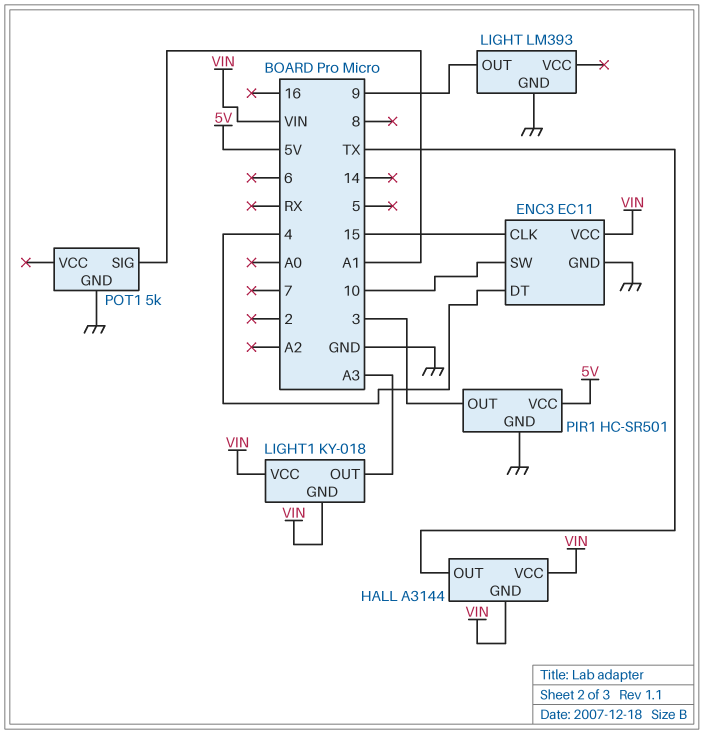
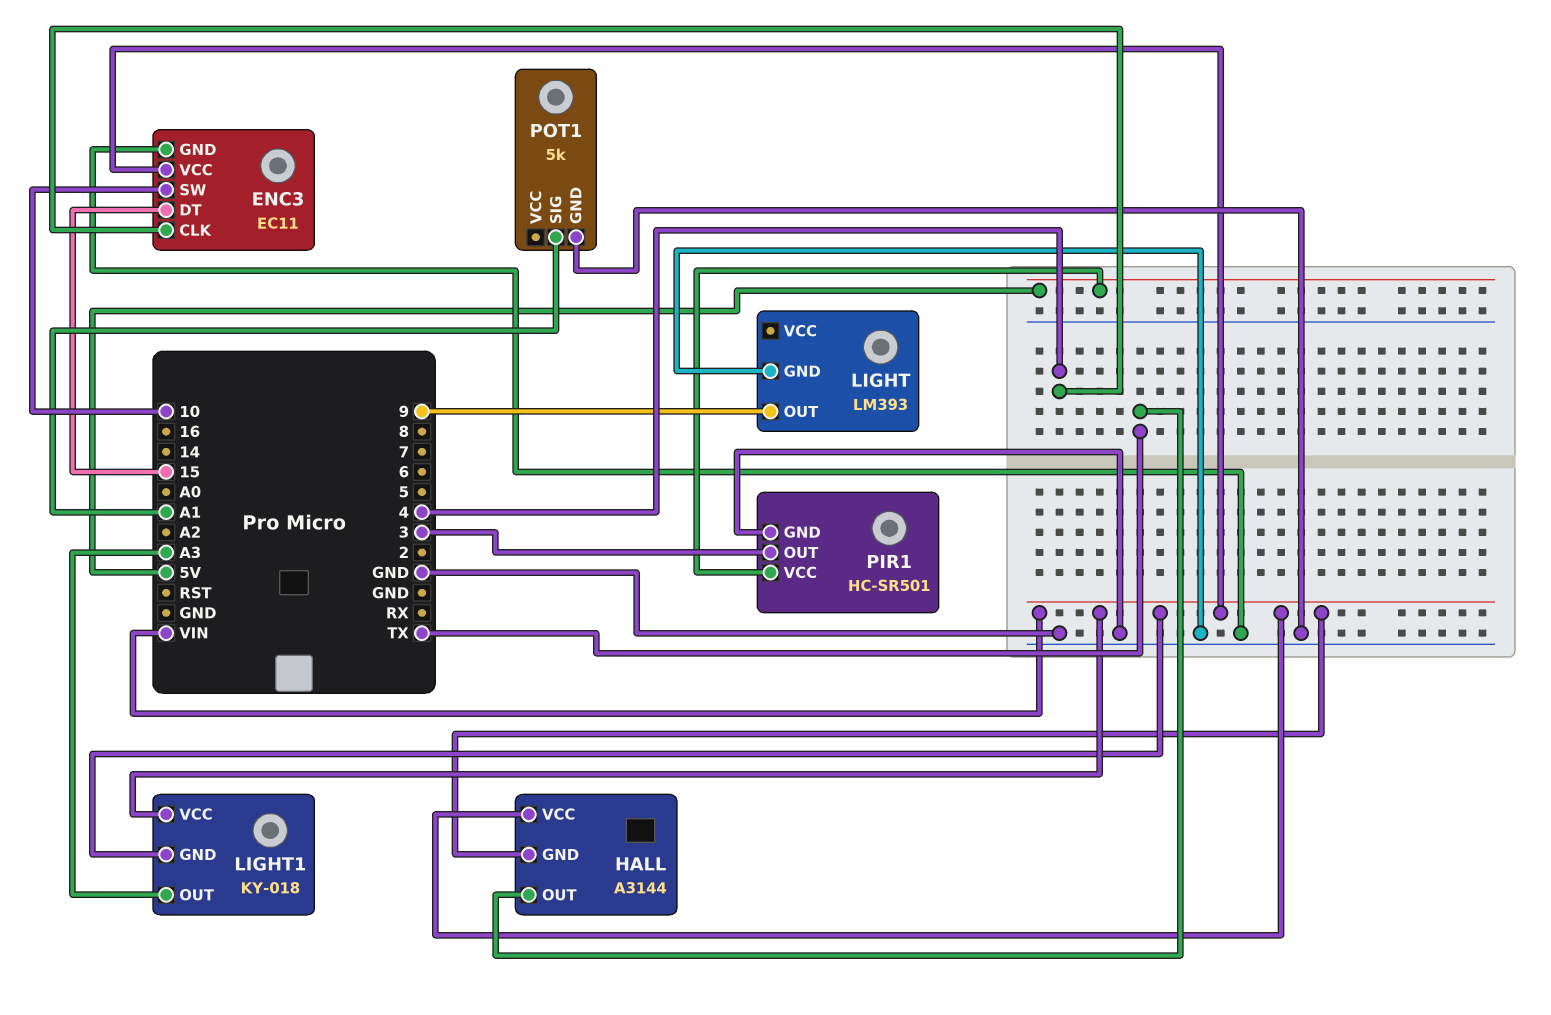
ENC3 pin CLK: 15 -> 4
ENC3 pin DT: 4 -> 15

